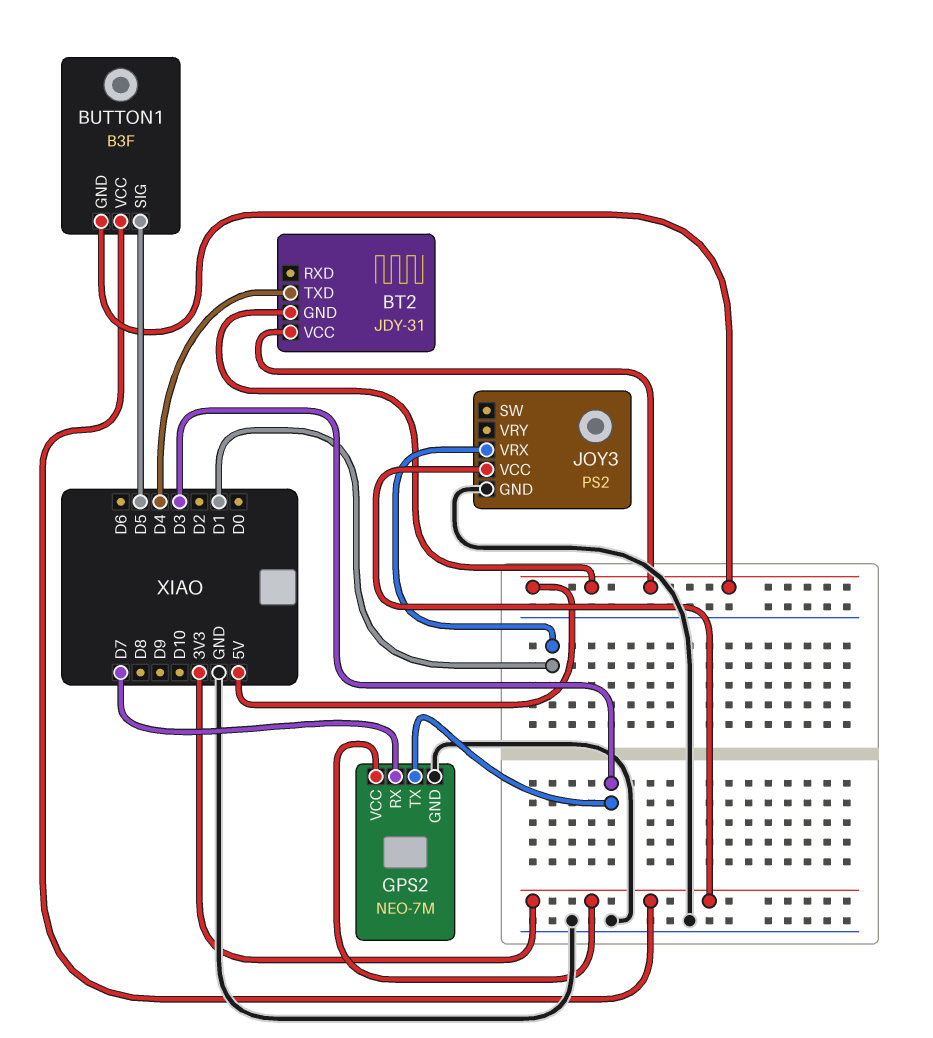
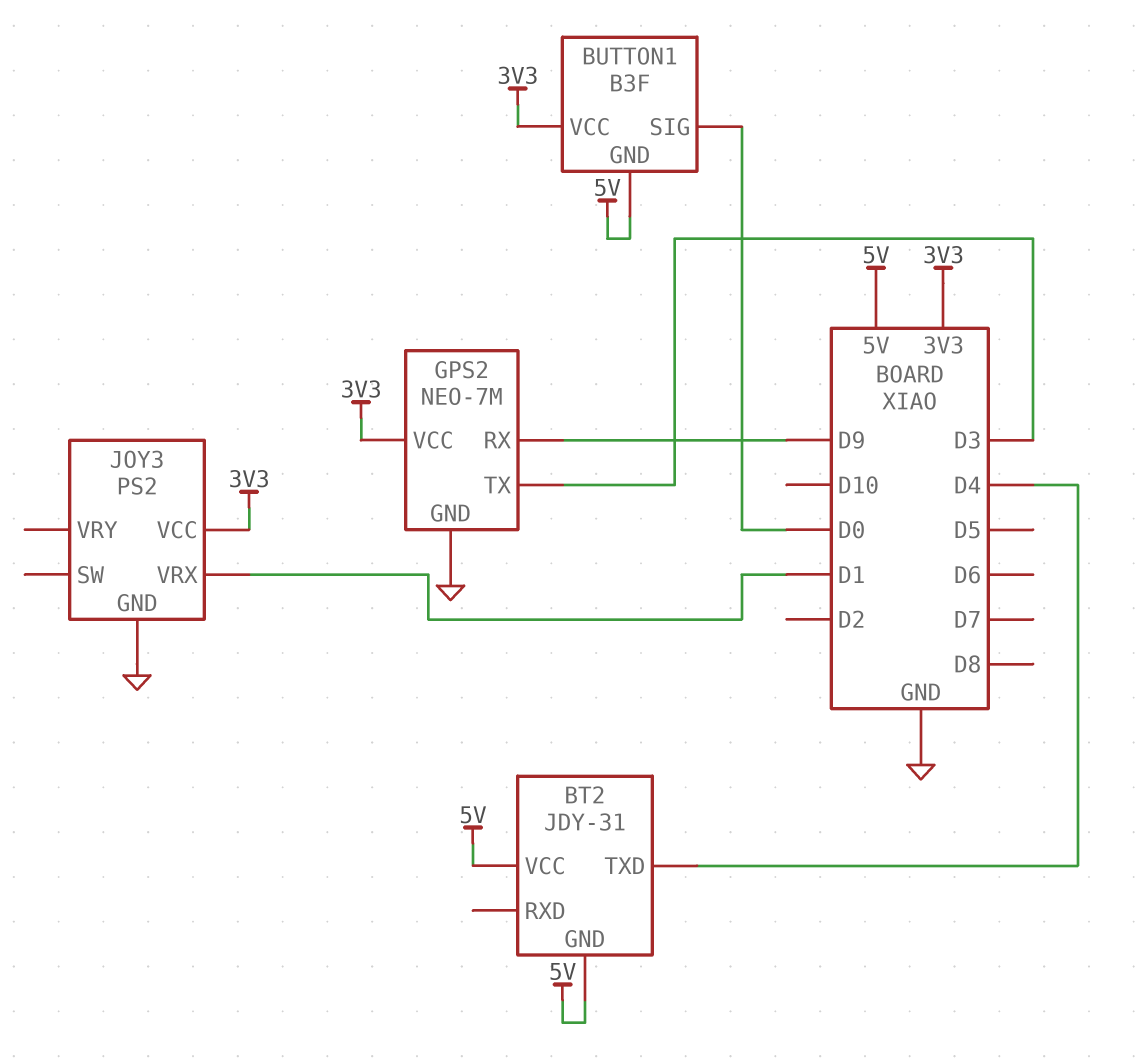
BUTTON1 pin SIG: D5 -> D0
GPS2 pin RX: D7 -> D9

